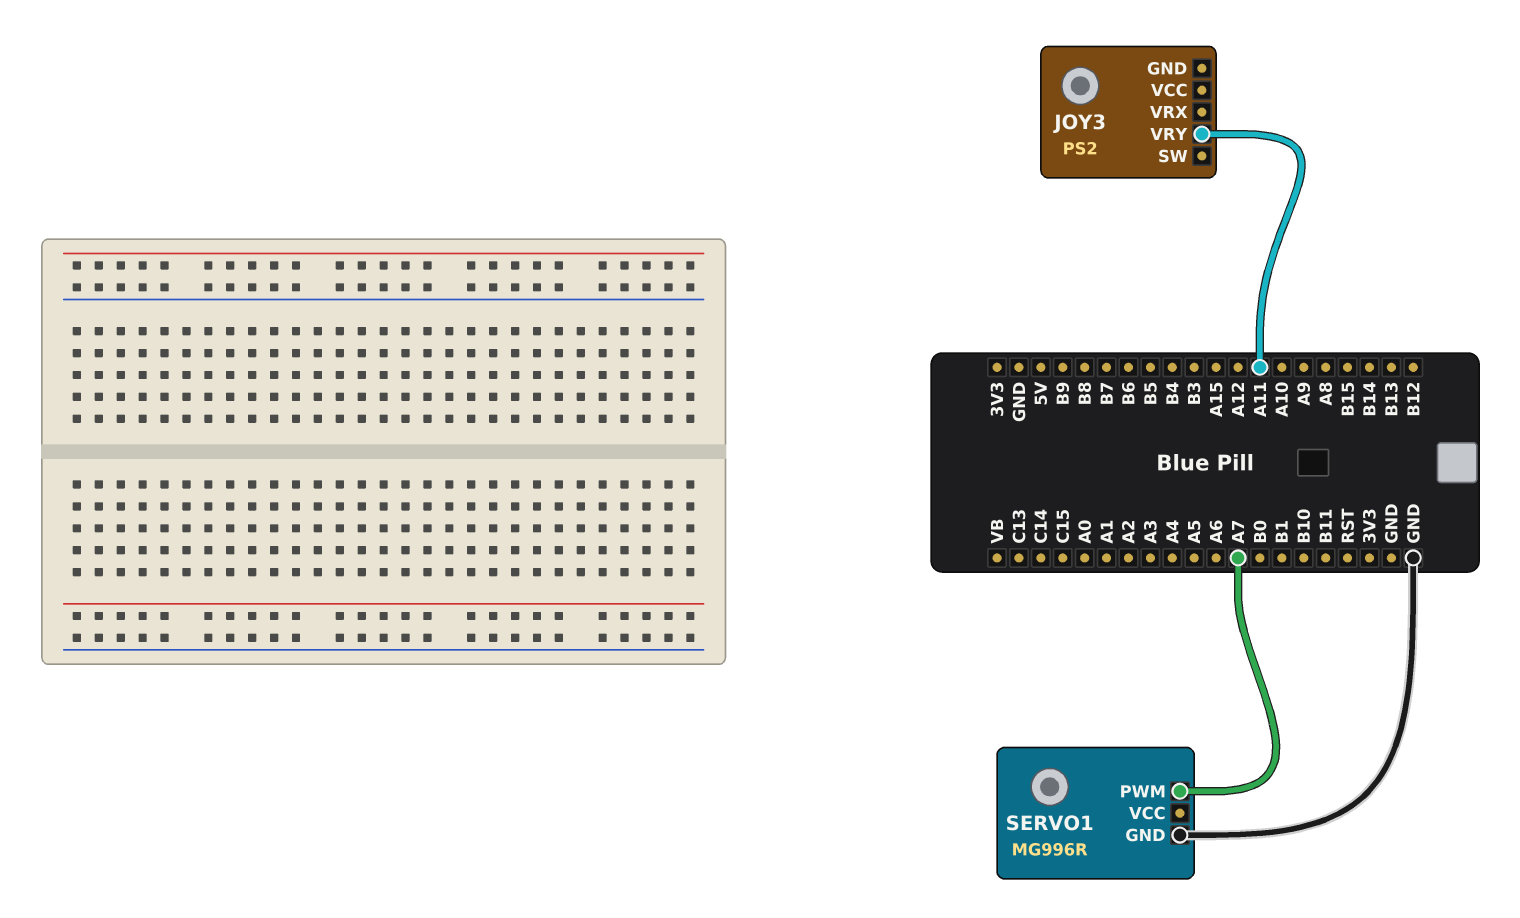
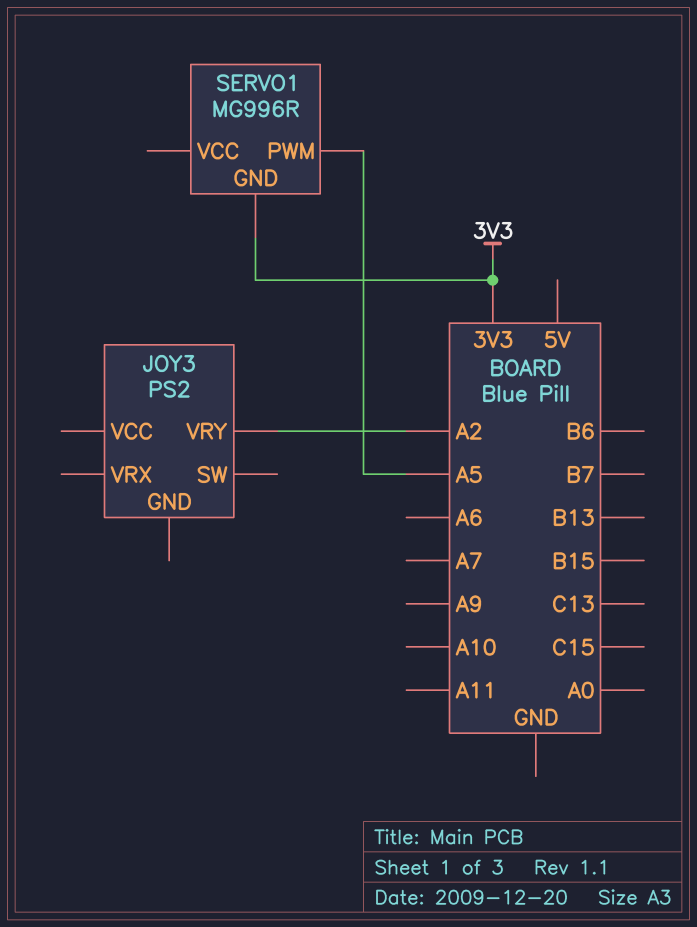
JOY3 pin VRY: A11 -> A2
SERVO1 pin GND: GND -> 3V3
SERVO1 pin PWM: A7 -> A5

